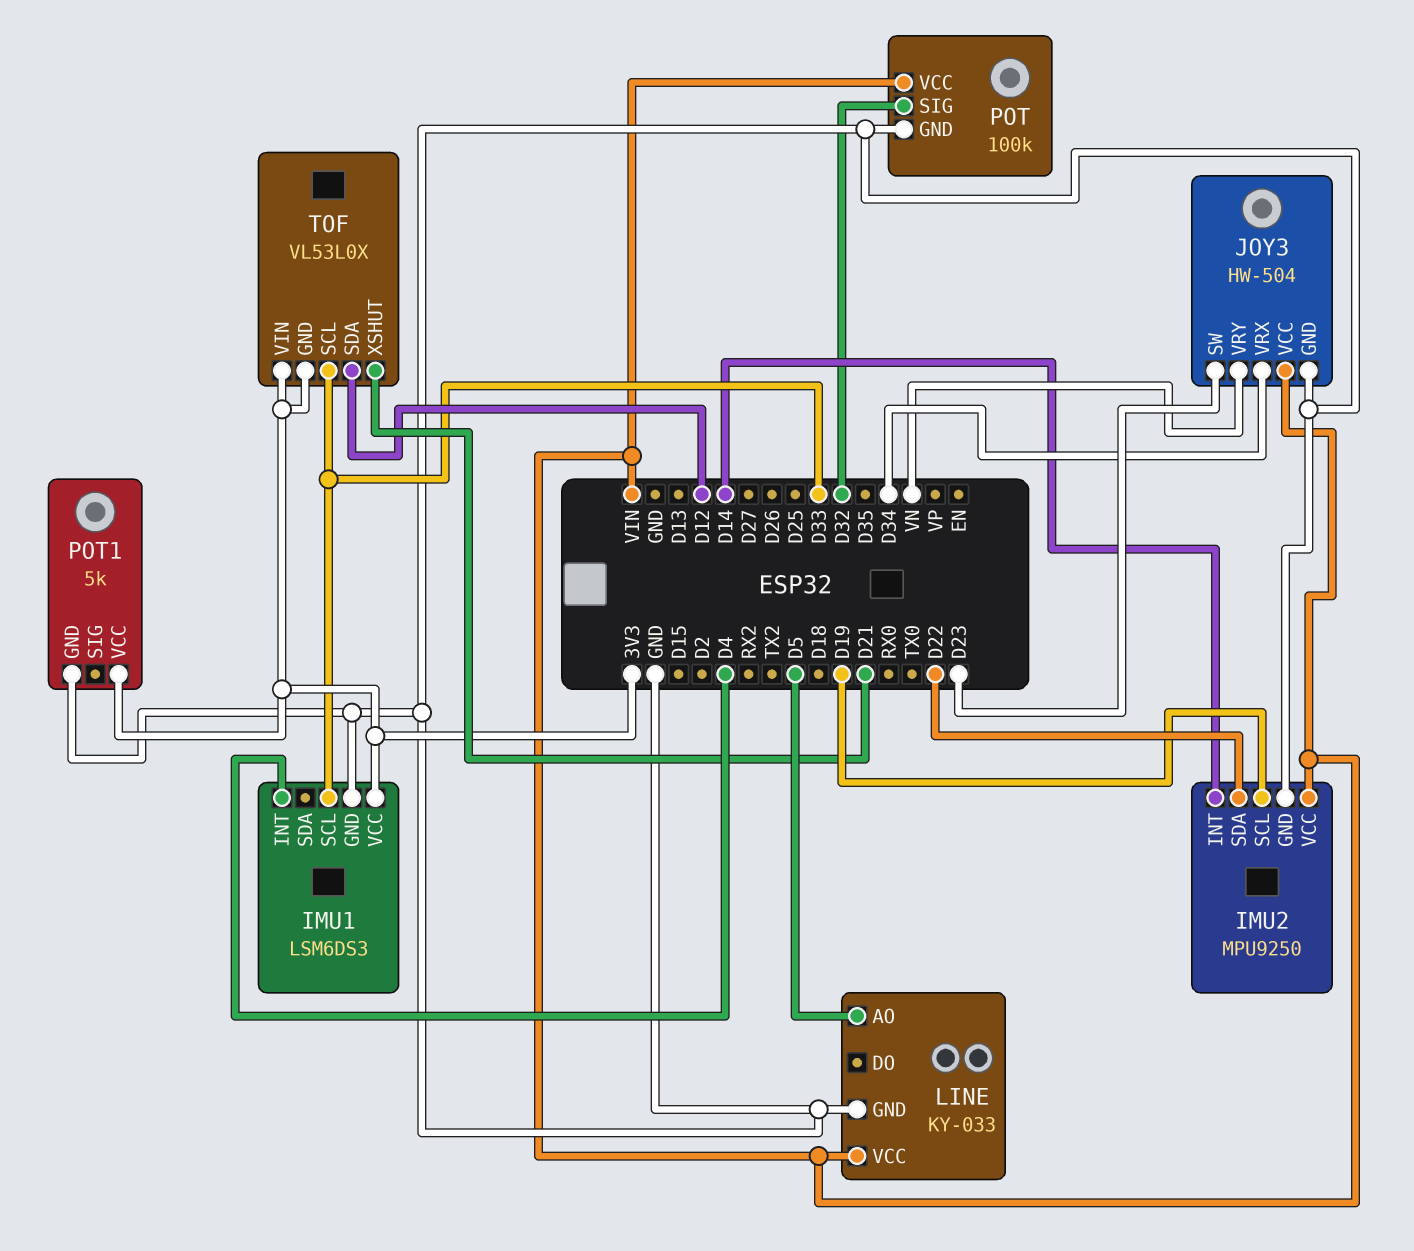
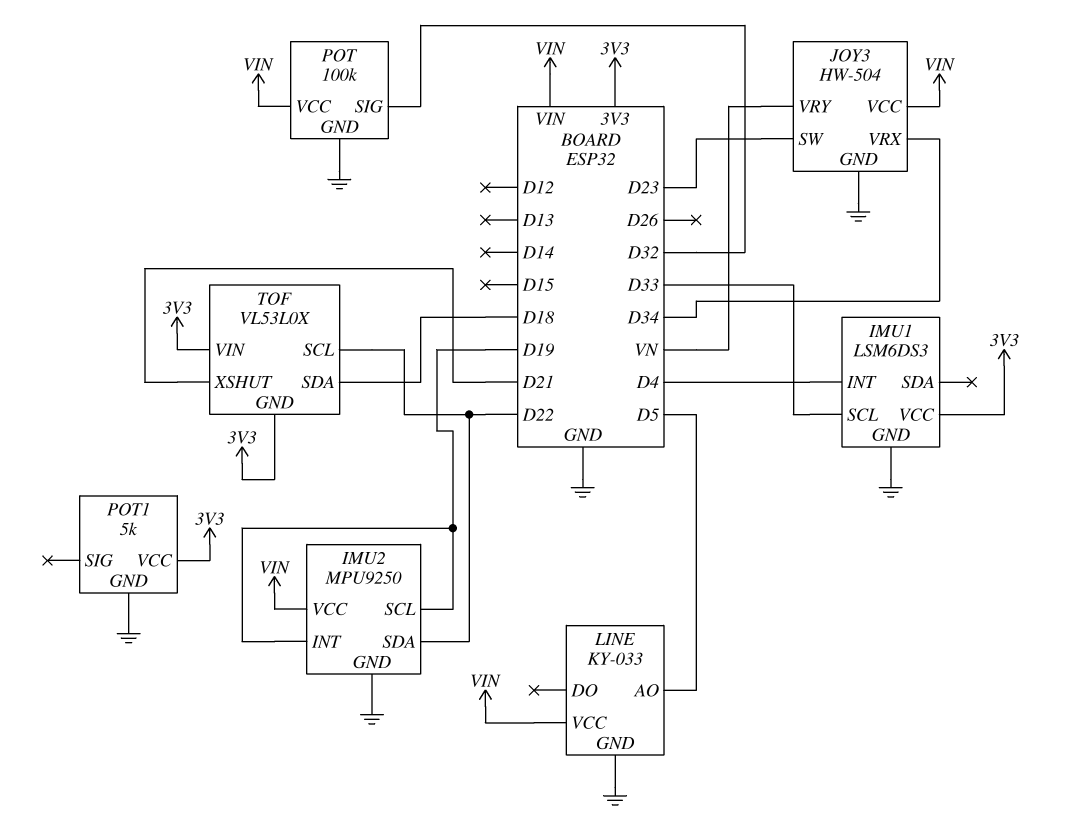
IMU2 pin INT: D14 -> D19
TOF pin SCL: D33 -> D22
TOF pin SDA: D12 -> D18

